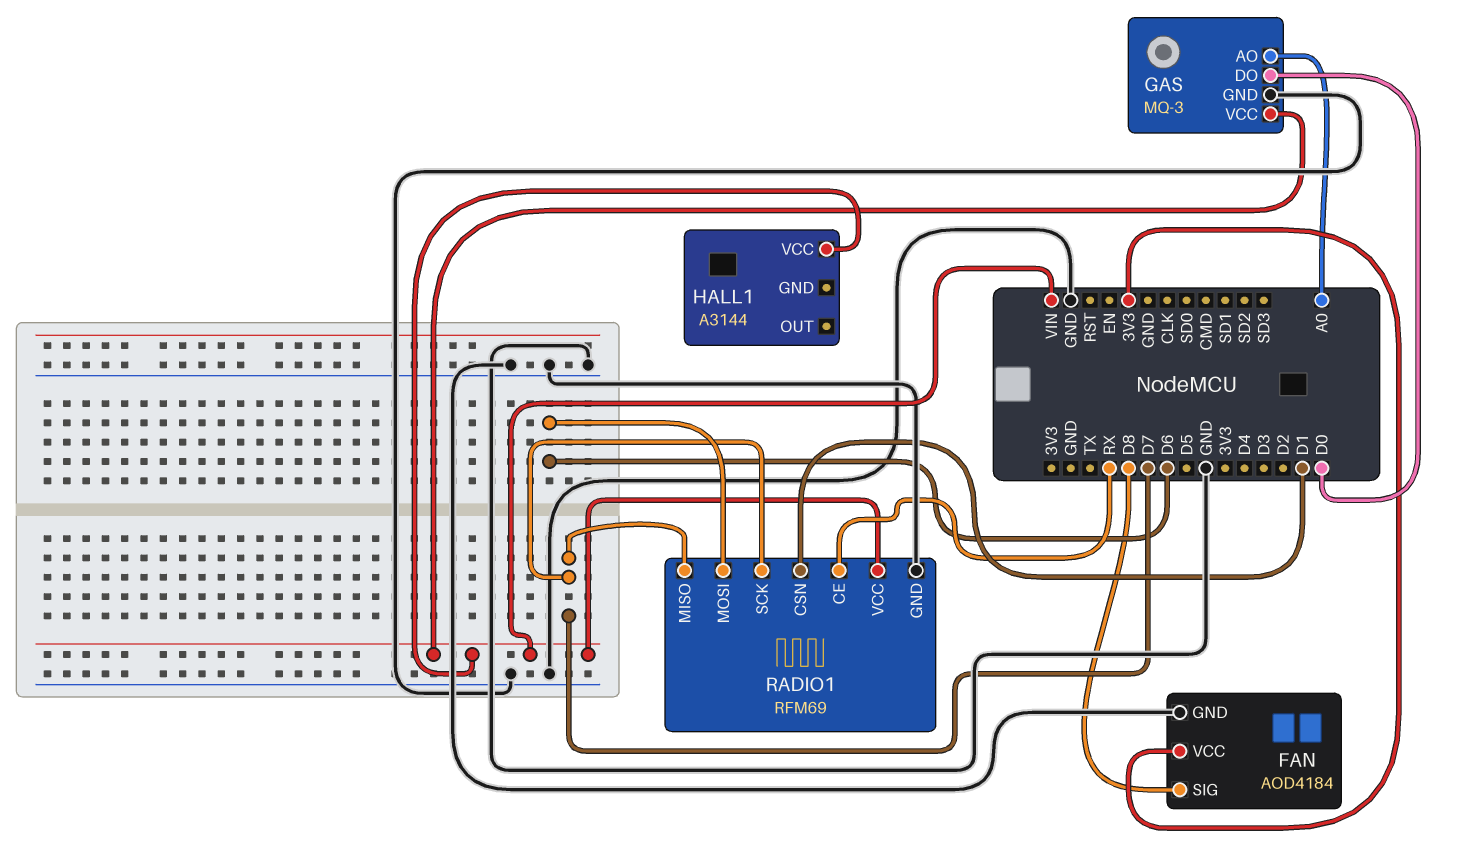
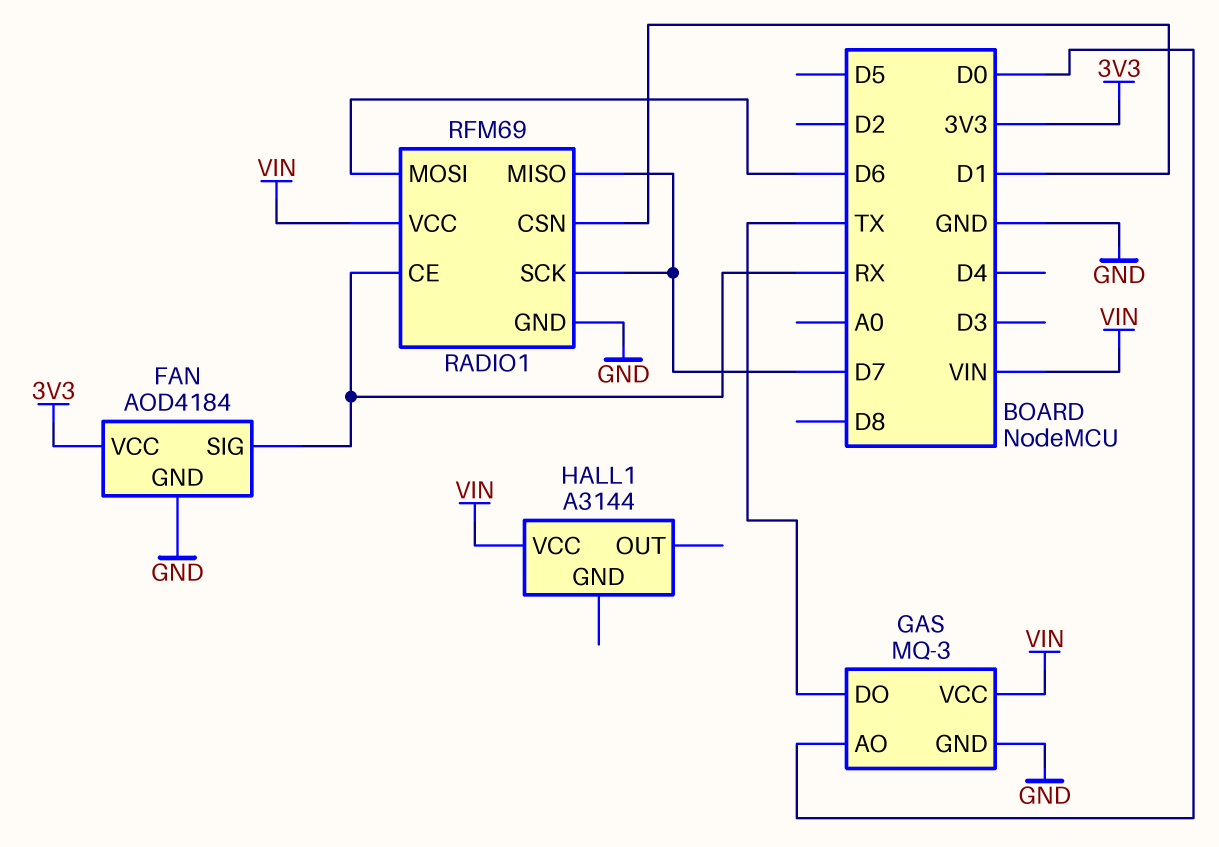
FAN pin SIG: D8 -> RX
GAS pin AO: A0 -> D0
GAS pin DO: D0 -> TX

